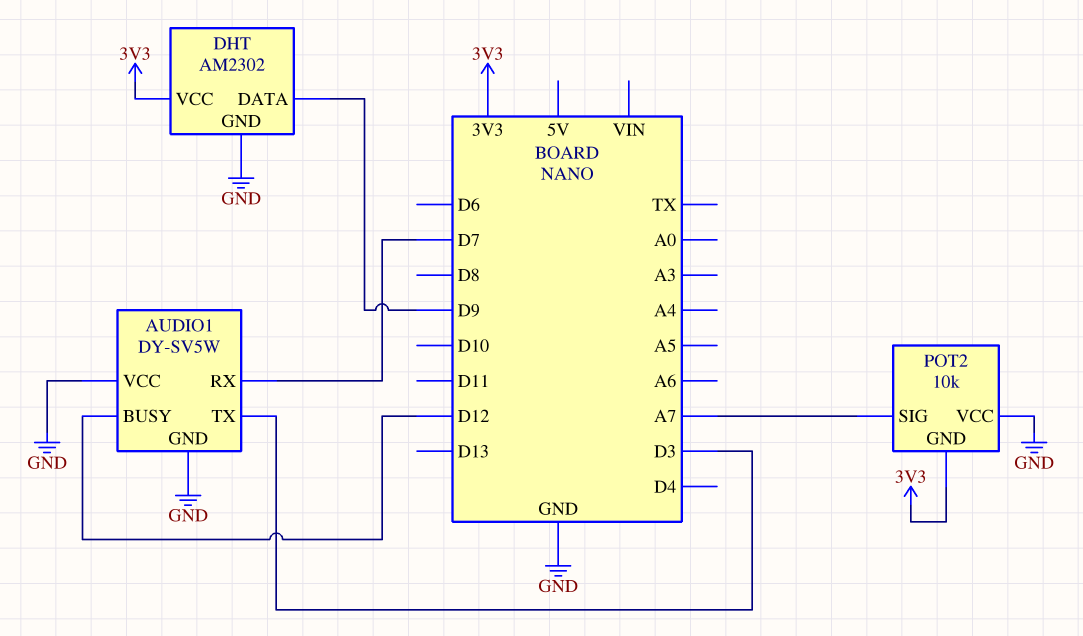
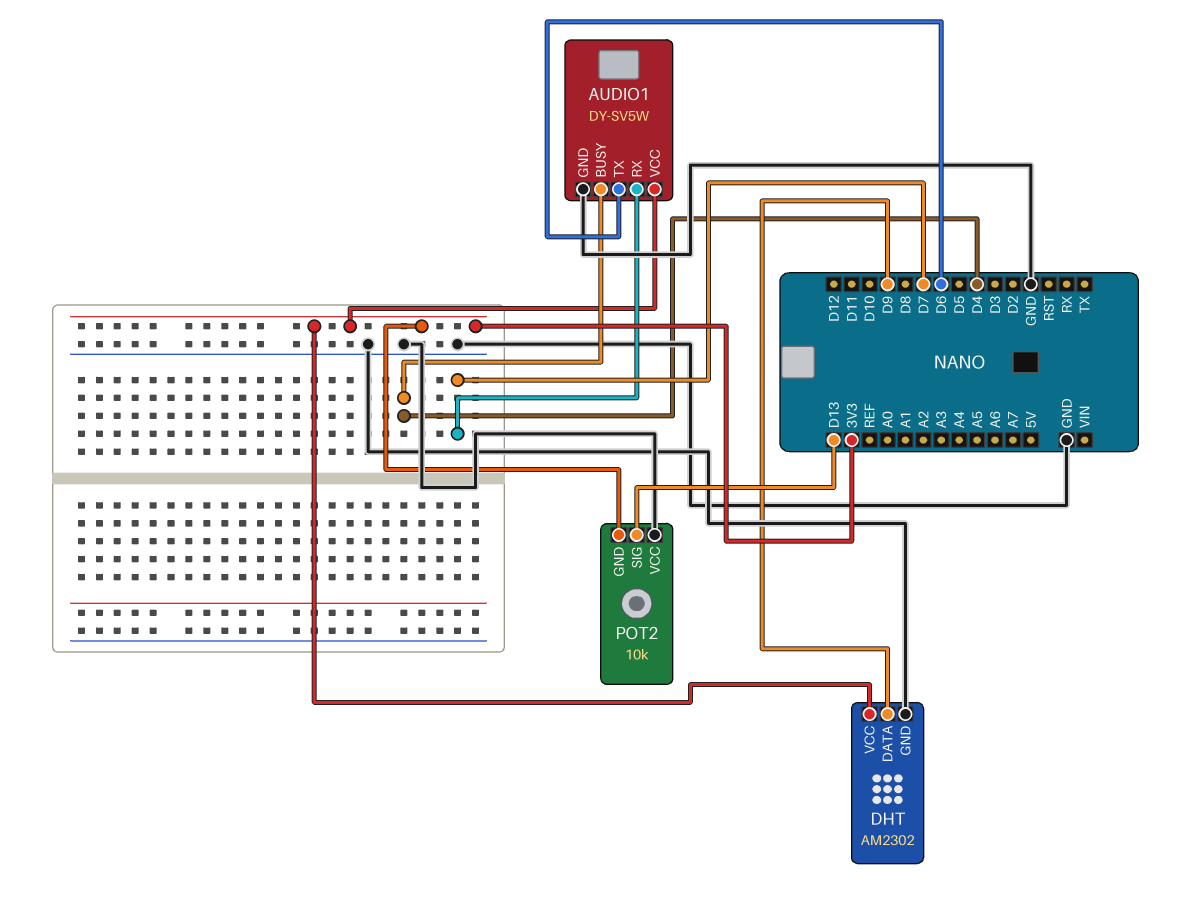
AUDIO1 pin BUSY: D12 -> D4
AUDIO1 pin TX: D3 -> D6
AUDIO1 pin VCC: GND -> 3V3
POT2 pin SIG: A7 -> D13

